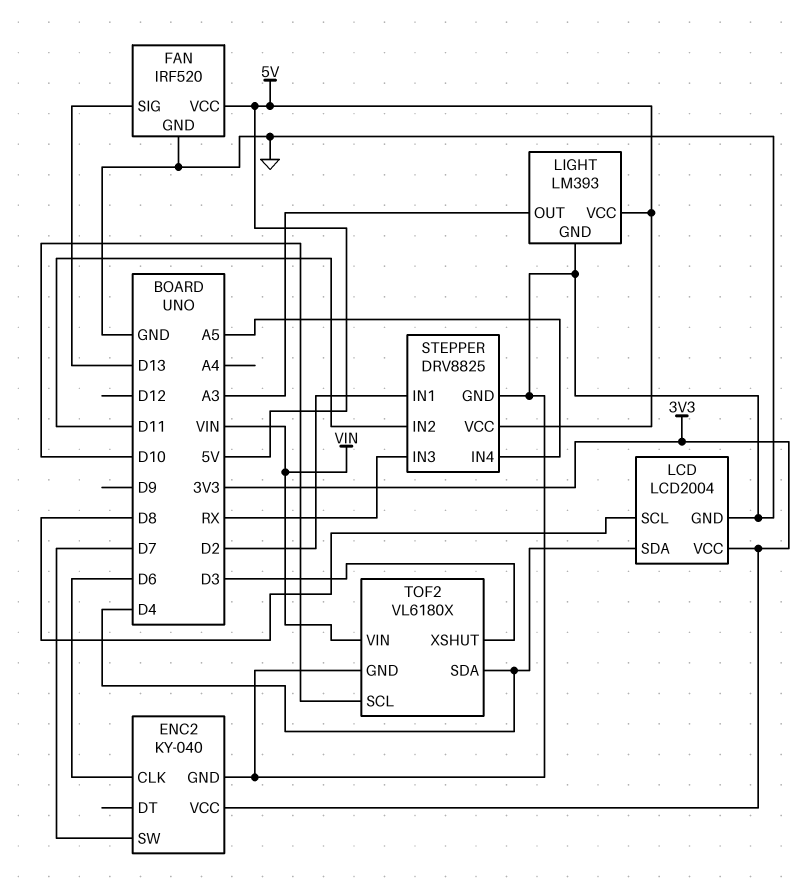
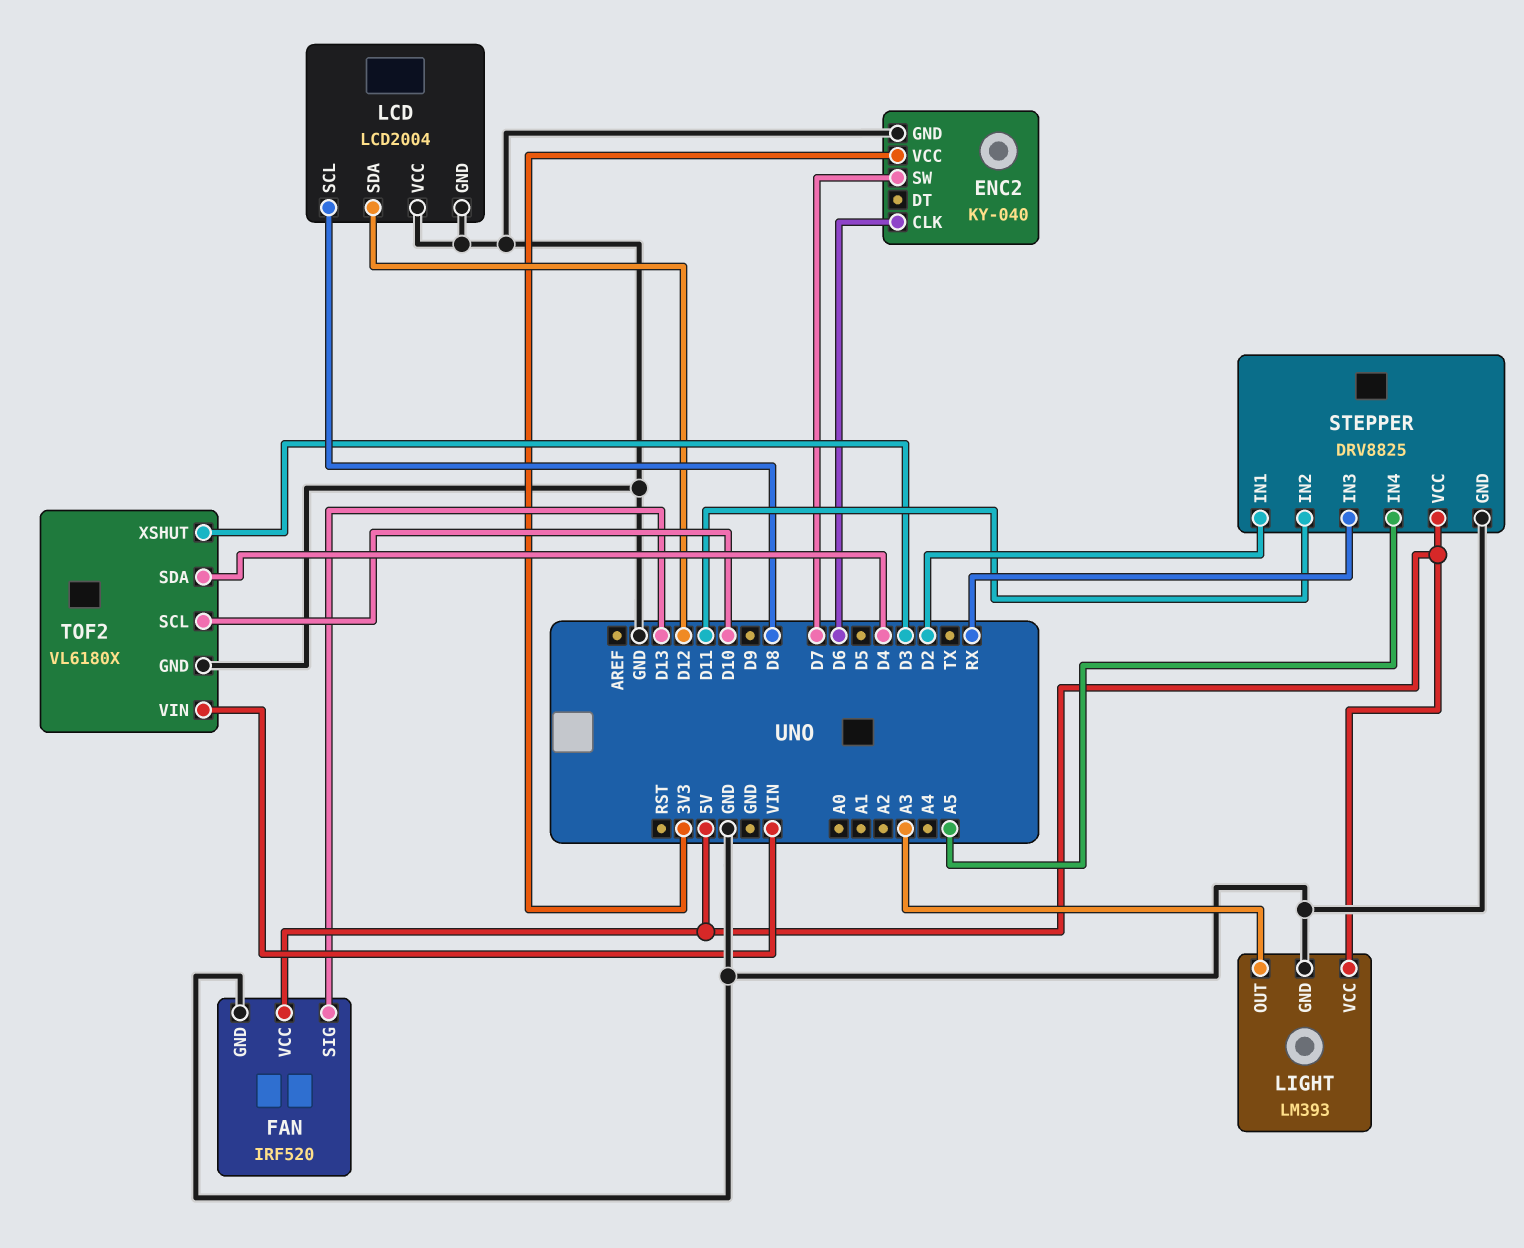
LCD pin SDA: D4 -> D12
LCD pin VCC: 3V3 -> GND

